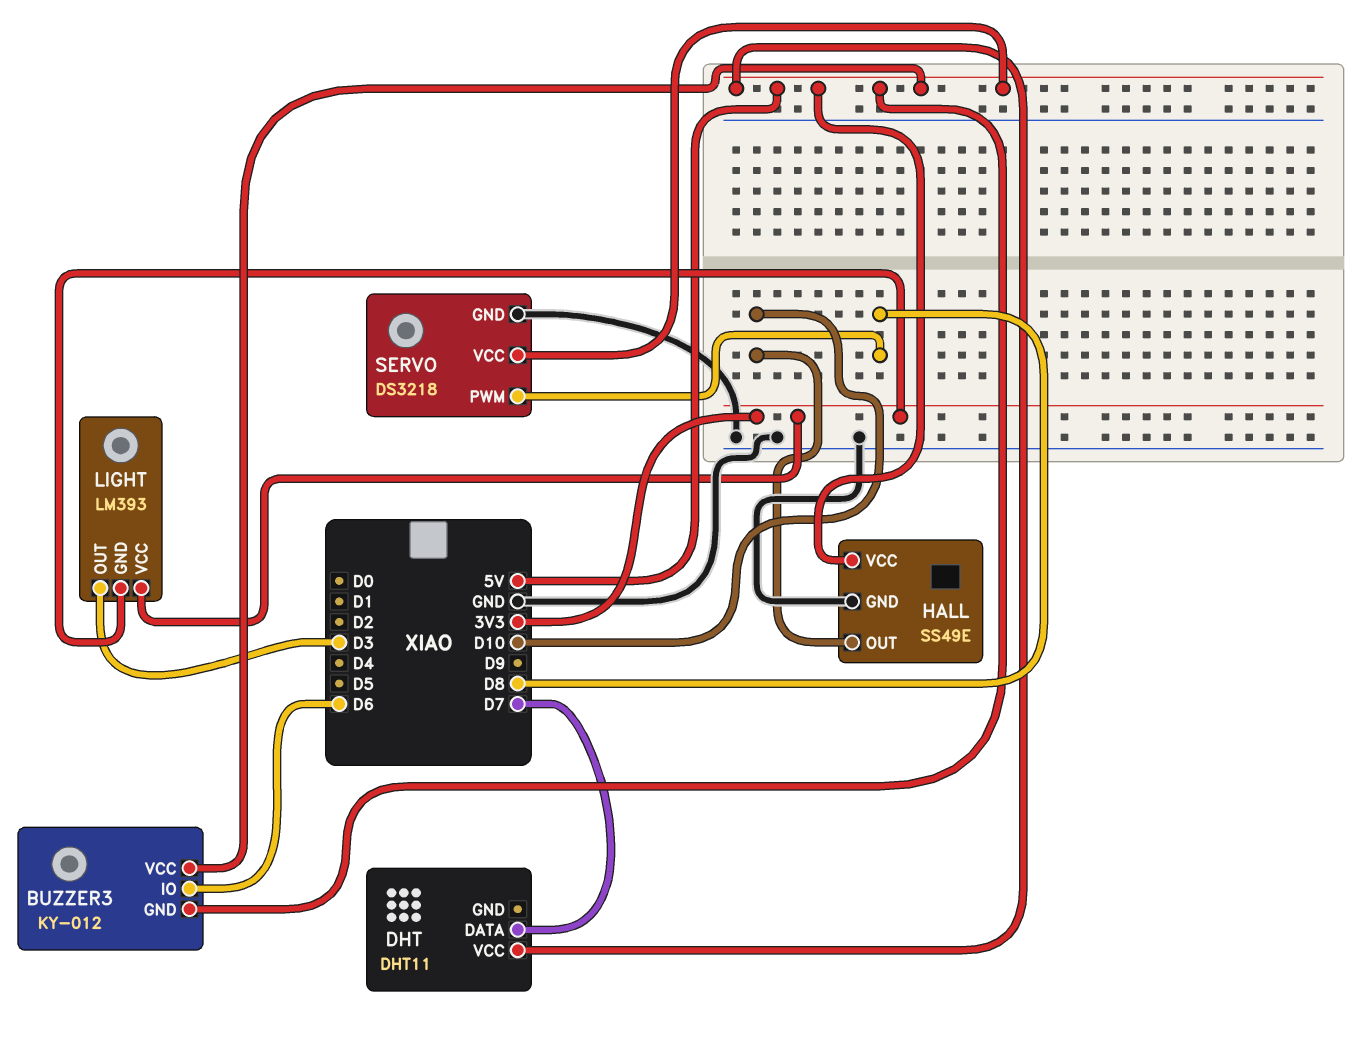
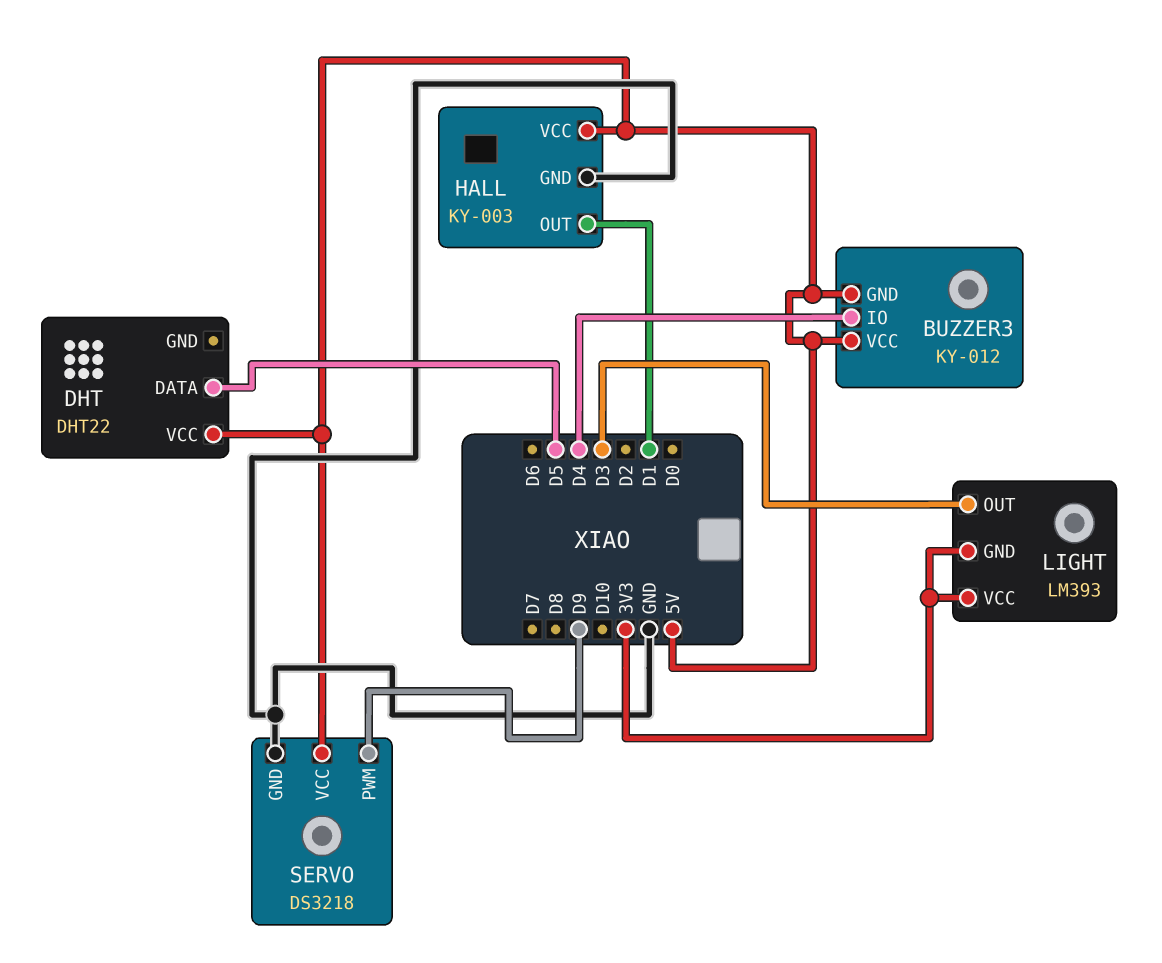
BUZZER3 pin IO: D6 -> D4
DHT: DHT11 -> DHT22
DHT pin DATA: D7 -> D5
HALL: SS49E -> KY-003
HALL pin OUT: D10 -> D1
SERVO pin PWM: D8 -> D9

